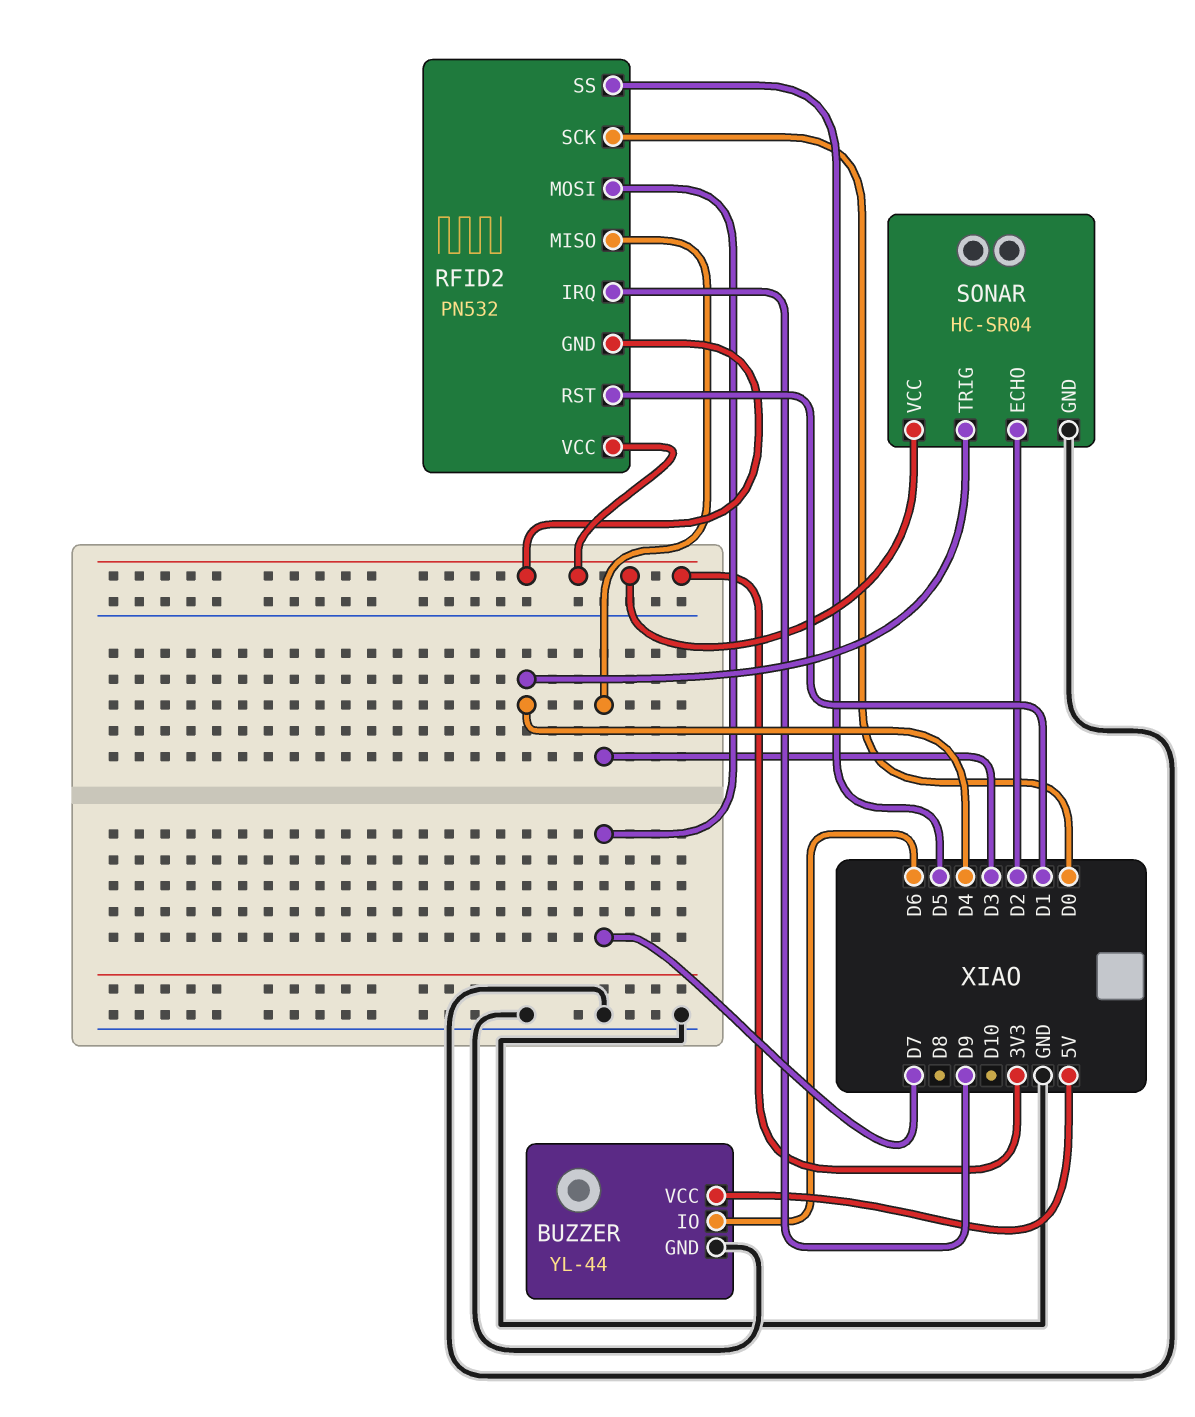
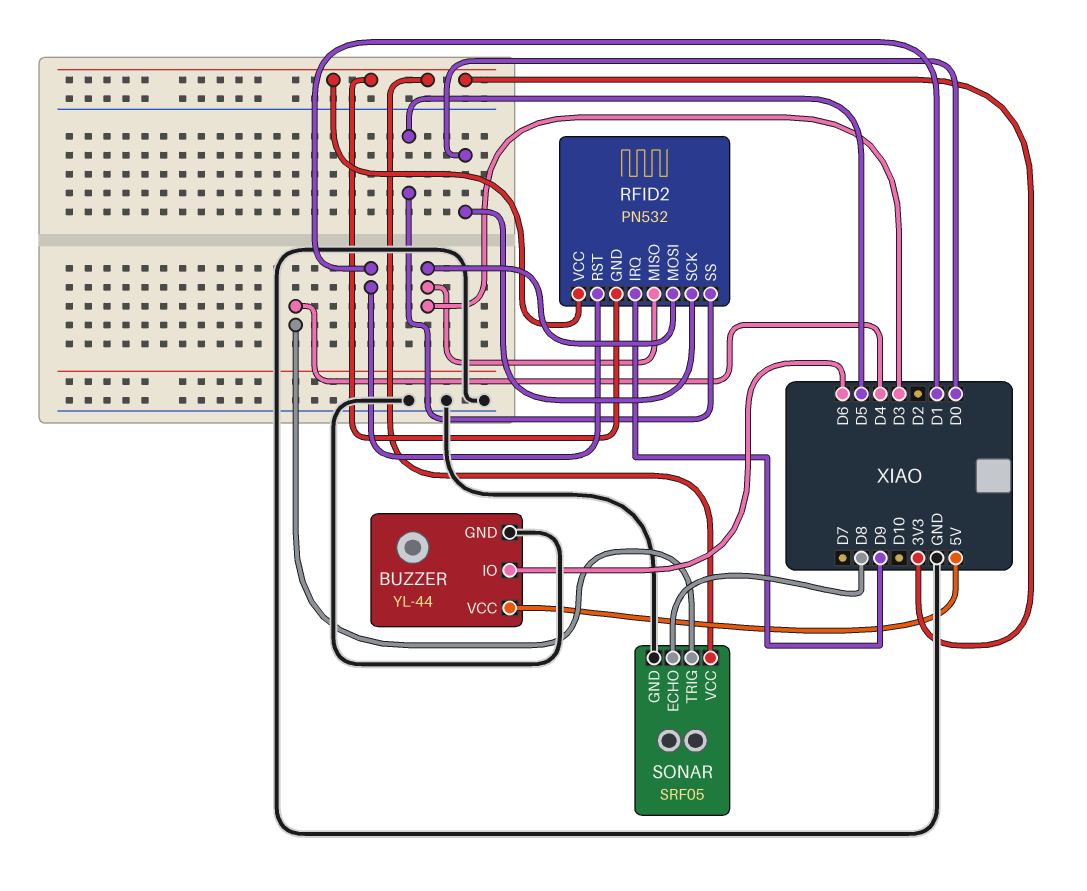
RFID2 pin MOSI: D7 -> D3
SONAR: HC-SR04 -> SRF05
SONAR pin ECHO: D2 -> D8

